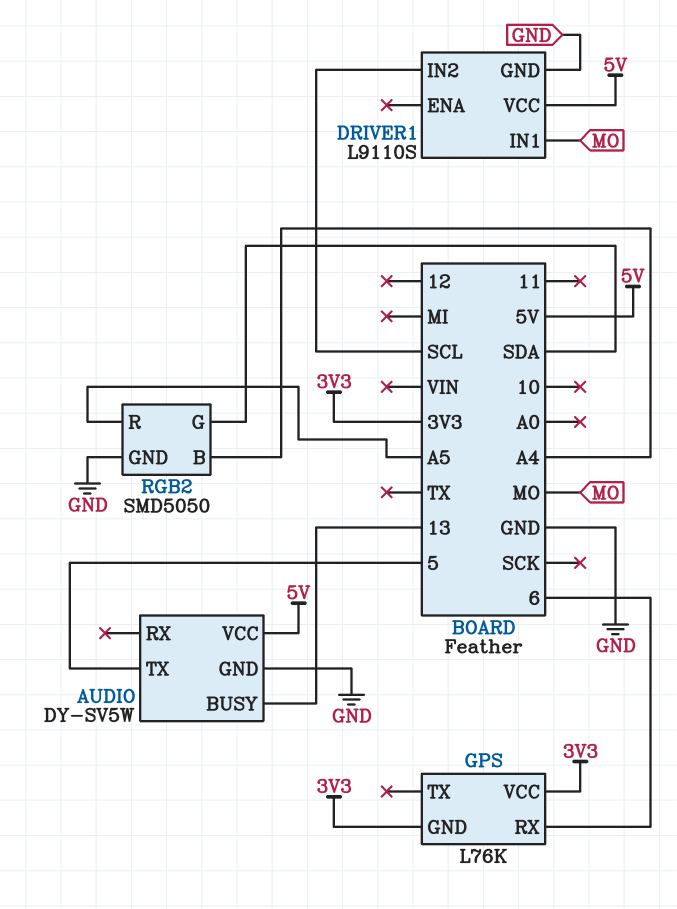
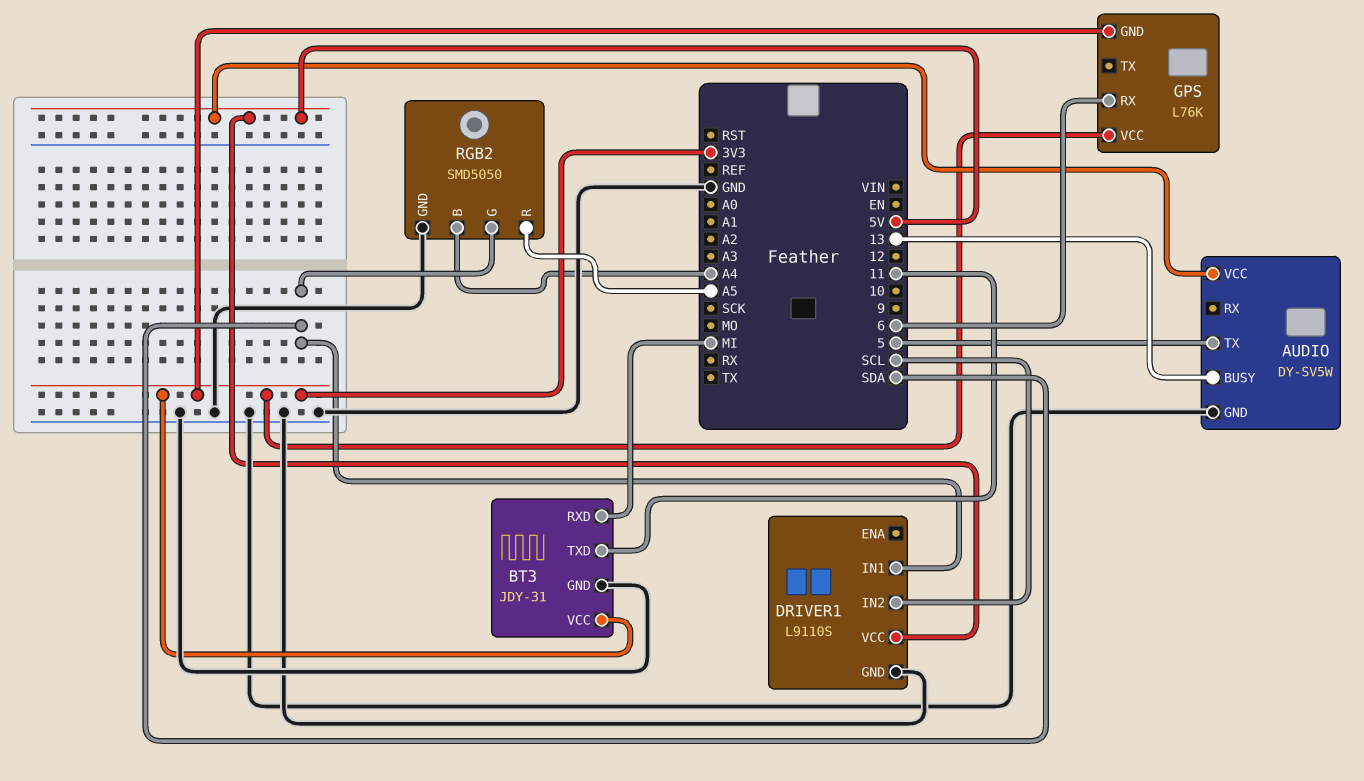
BT3: none -> JDY-31
BT3 pin GND: none -> GND
BT3 pin RXD: none -> MI
BT3 pin TXD: none -> 11
BT3 pin VCC: none -> 3V3
DRIVER1 pin IN1: MO -> SDA

